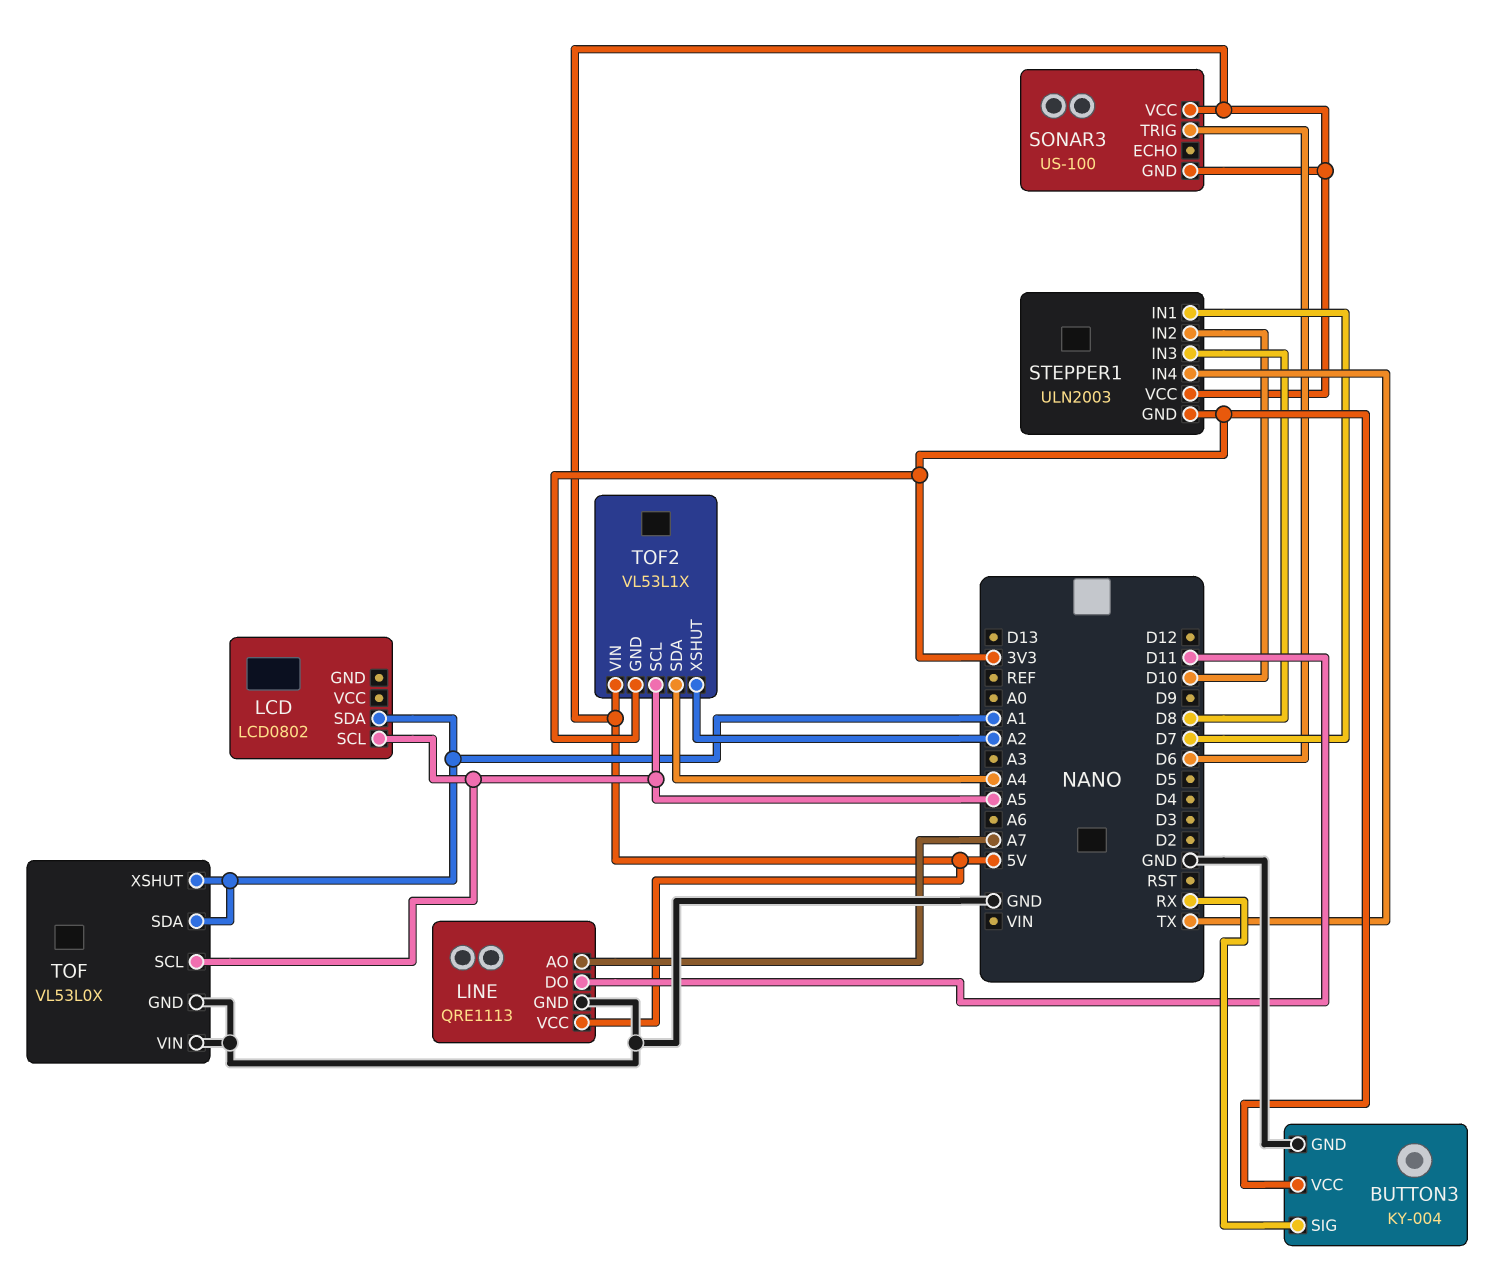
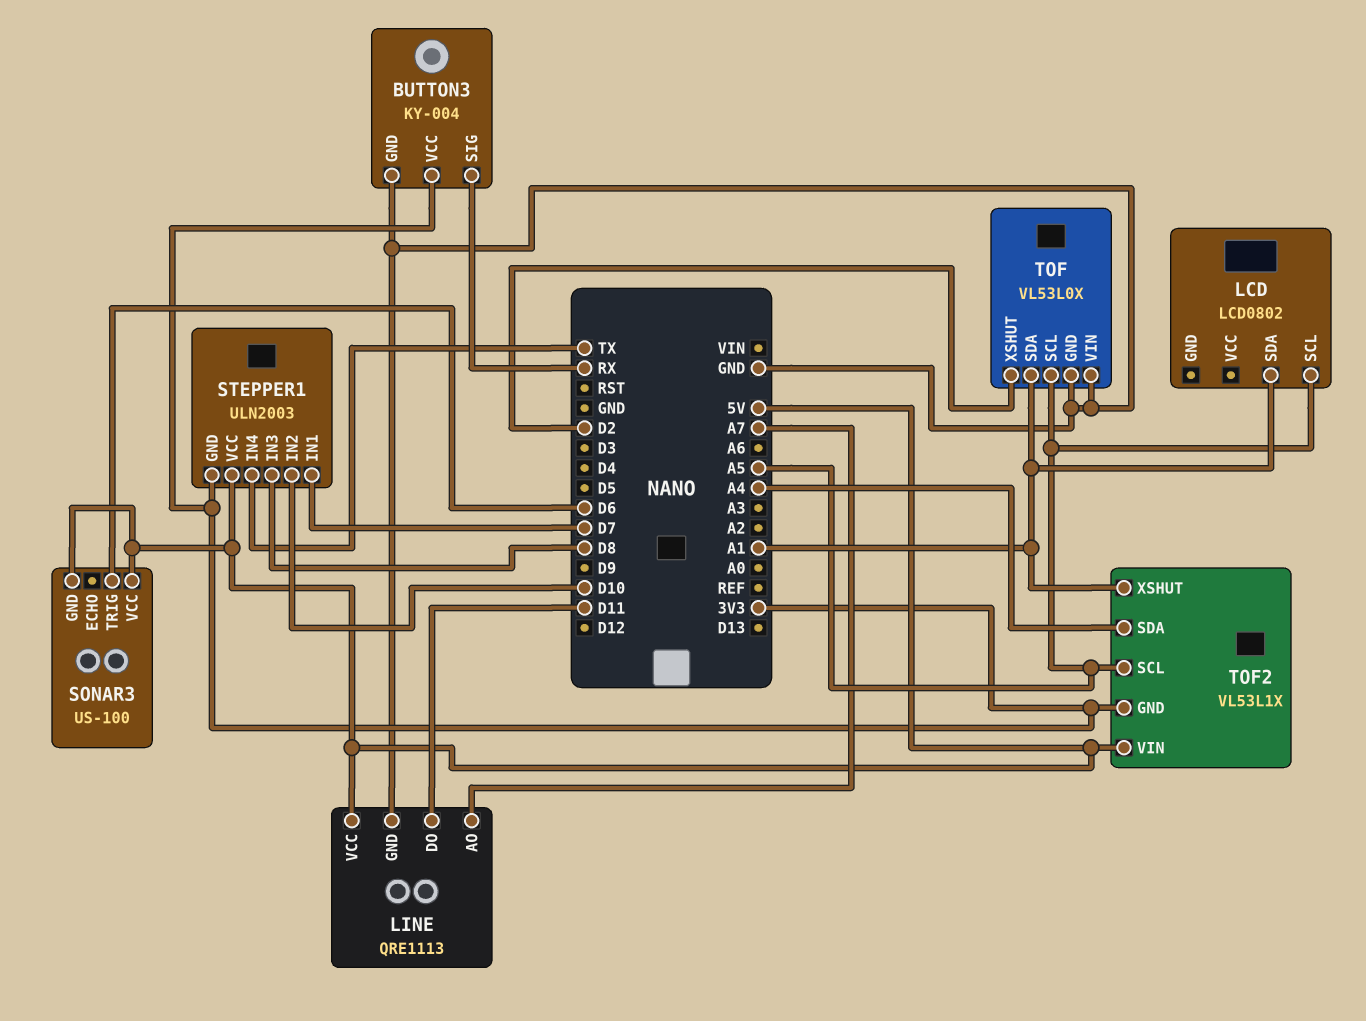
TOF pin XSHUT: A1 -> D2
TOF2 pin XSHUT: A2 -> A1

